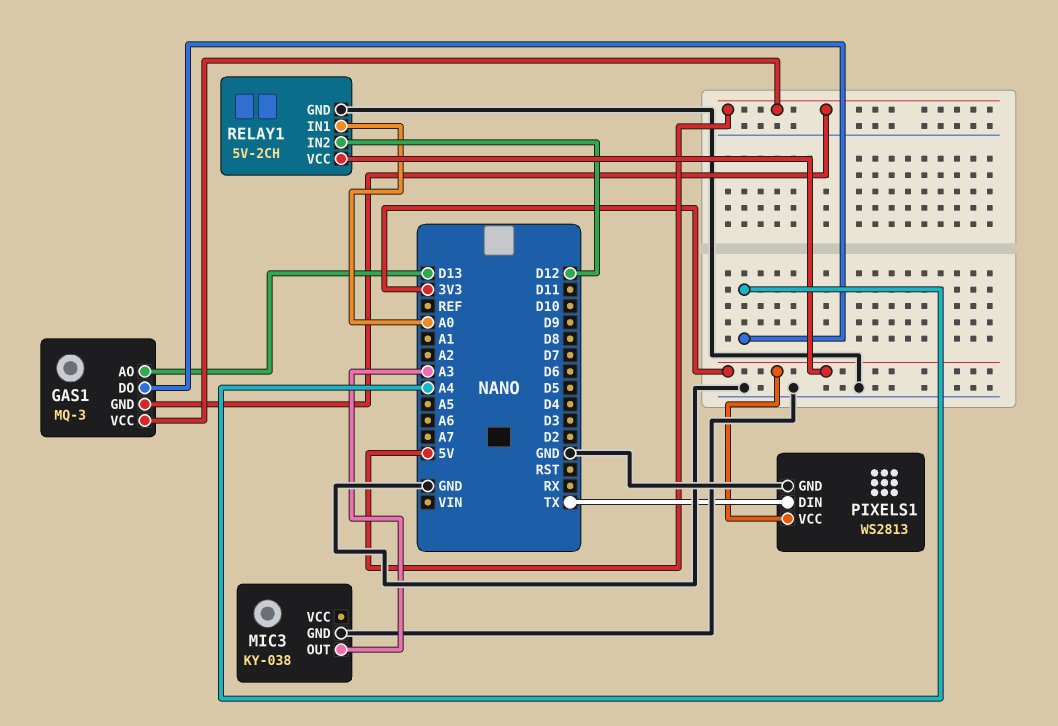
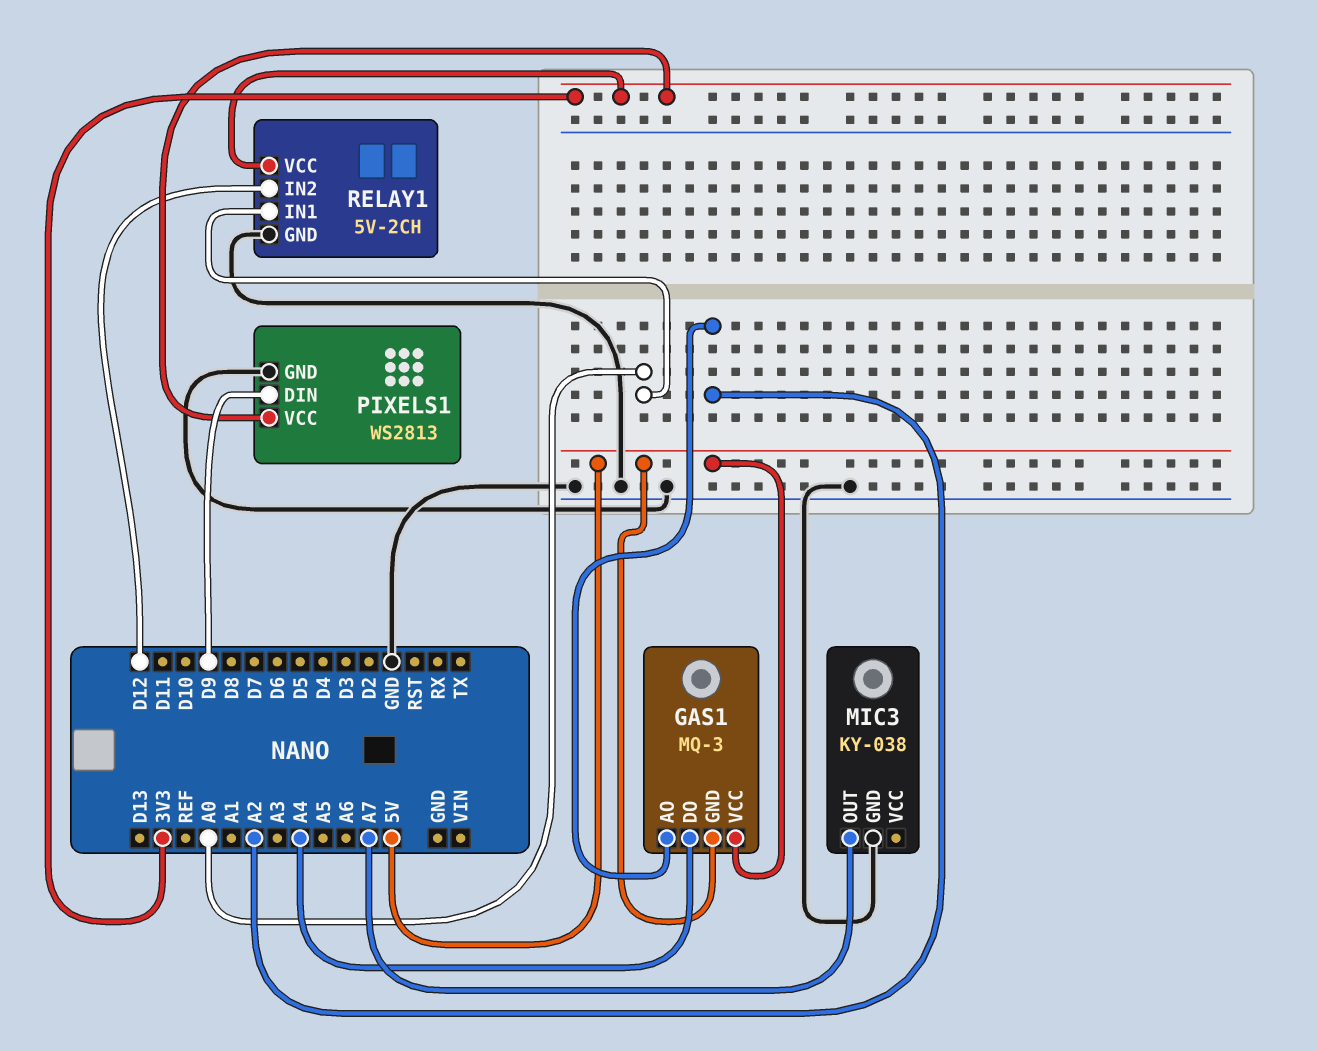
GAS1 pin AO: D13 -> A2
MIC3 pin OUT: A3 -> A7
PIXELS1 pin DIN: TX -> D9

